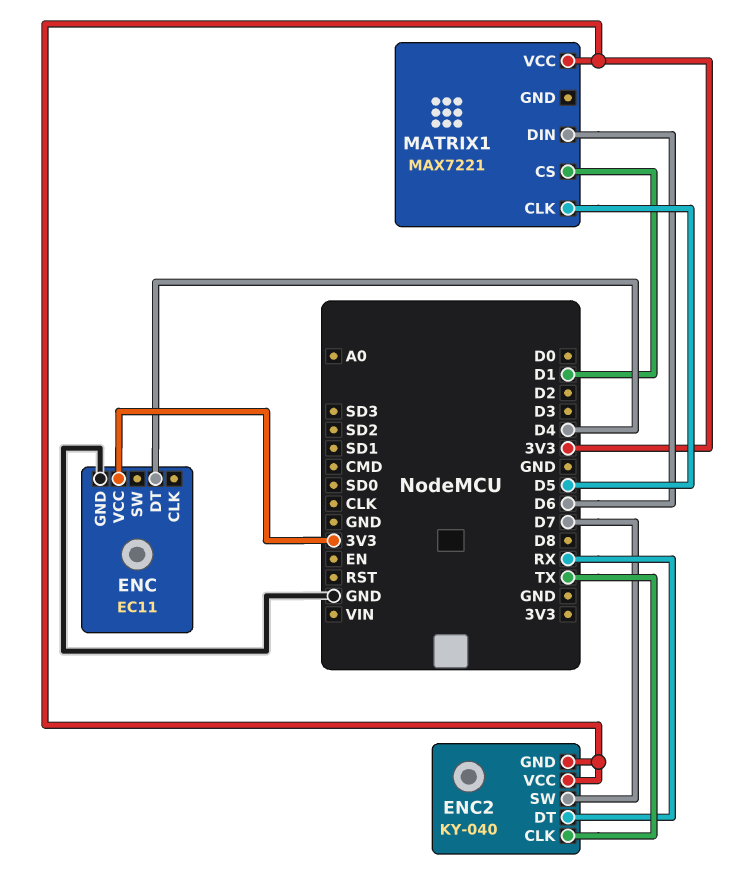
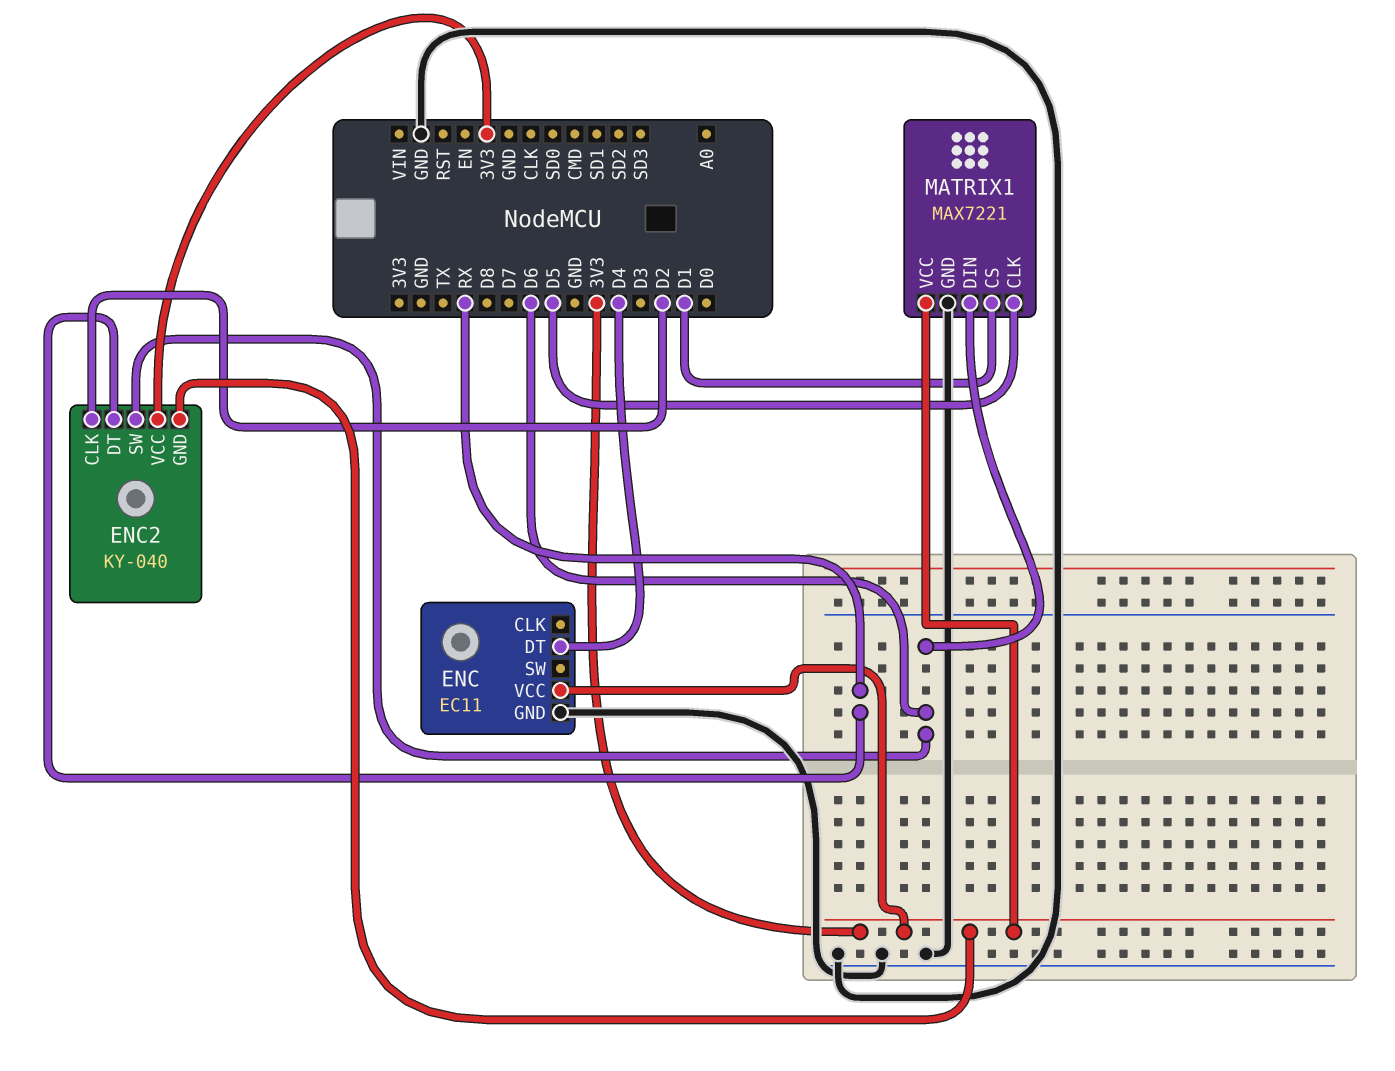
ENC2 pin CLK: TX -> D2
ENC2 pin SW: D7 -> D6
MATRIX1 pin GND: none -> GND

